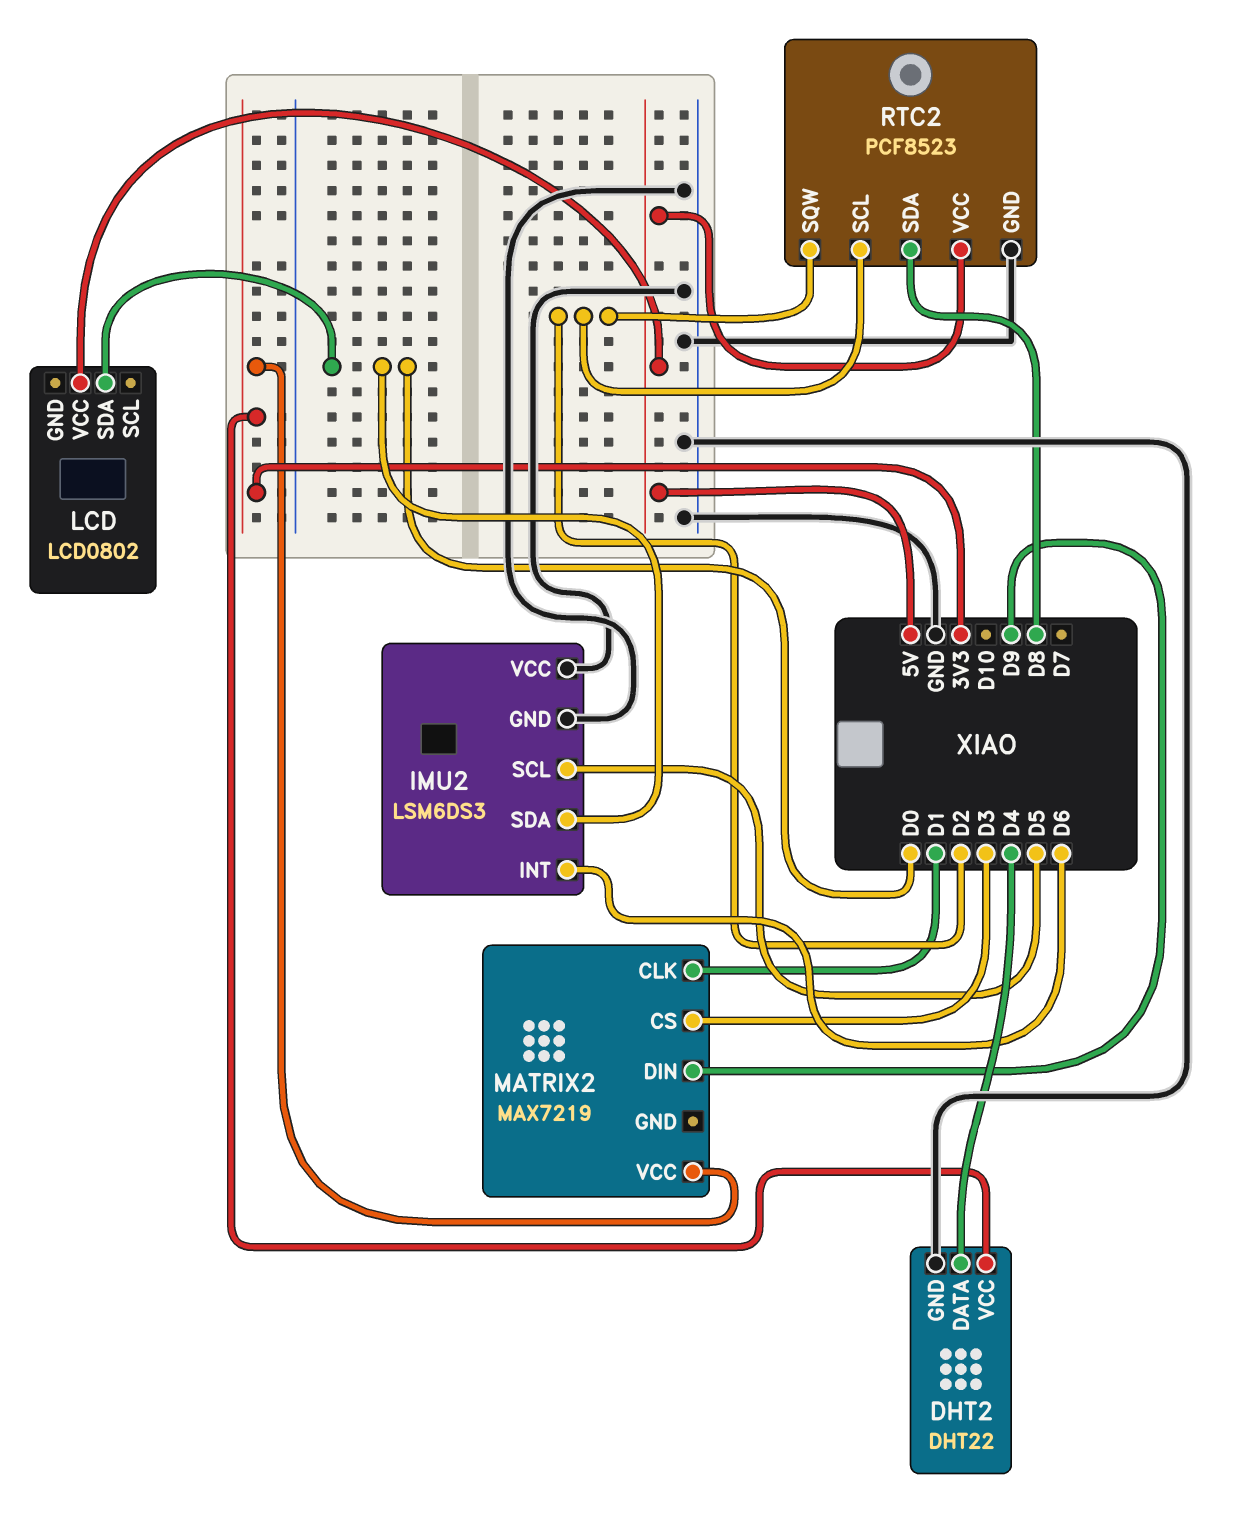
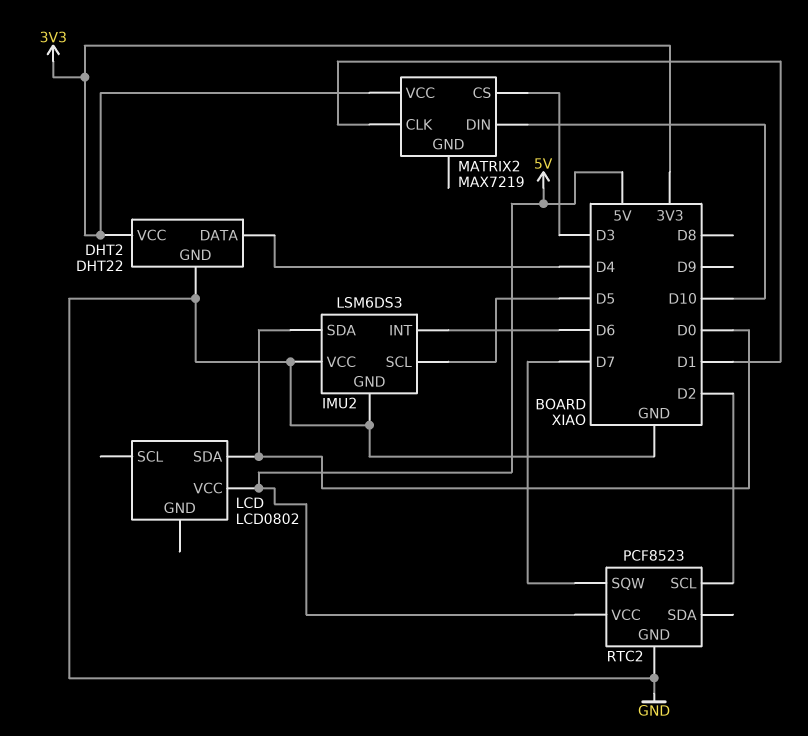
MATRIX2 pin DIN: D9 -> D10
RTC2 pin SDA: D8 -> none
RTC2 pin SQW: D2 -> D7

